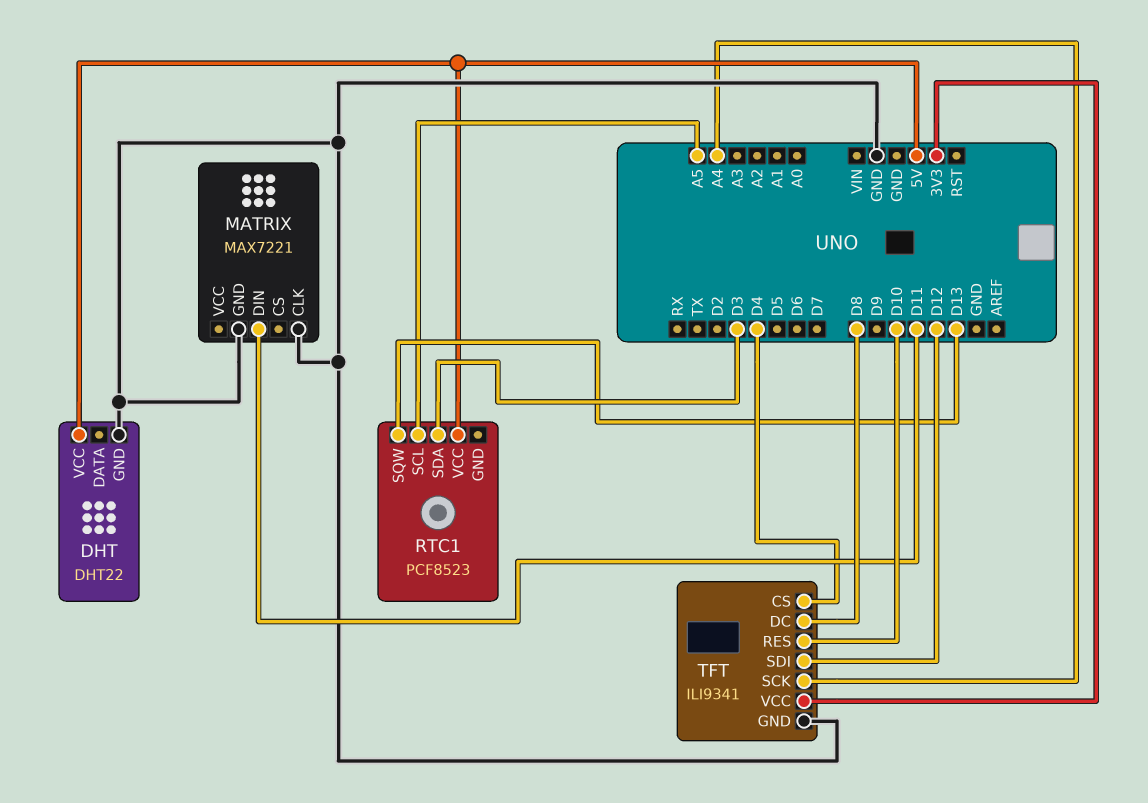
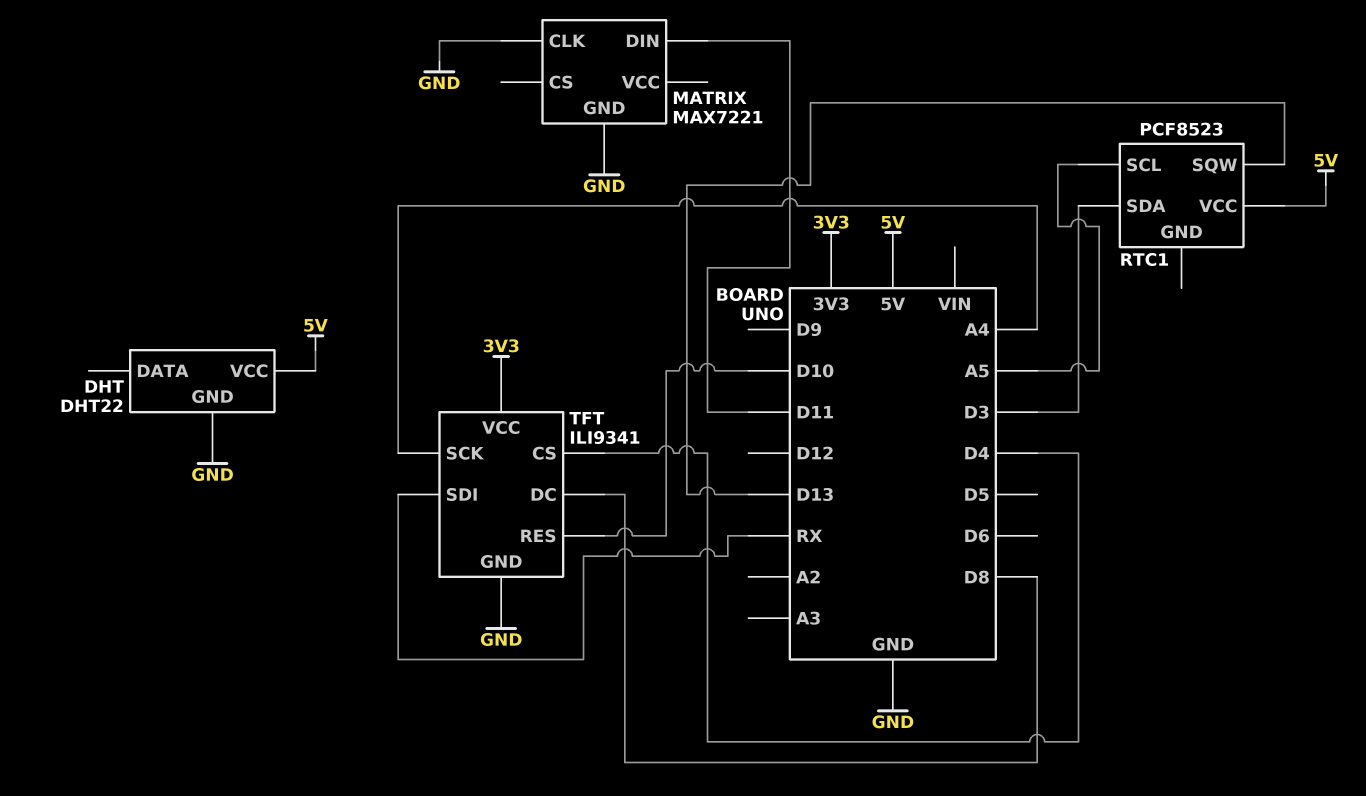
TFT pin SDI: D12 -> RX

